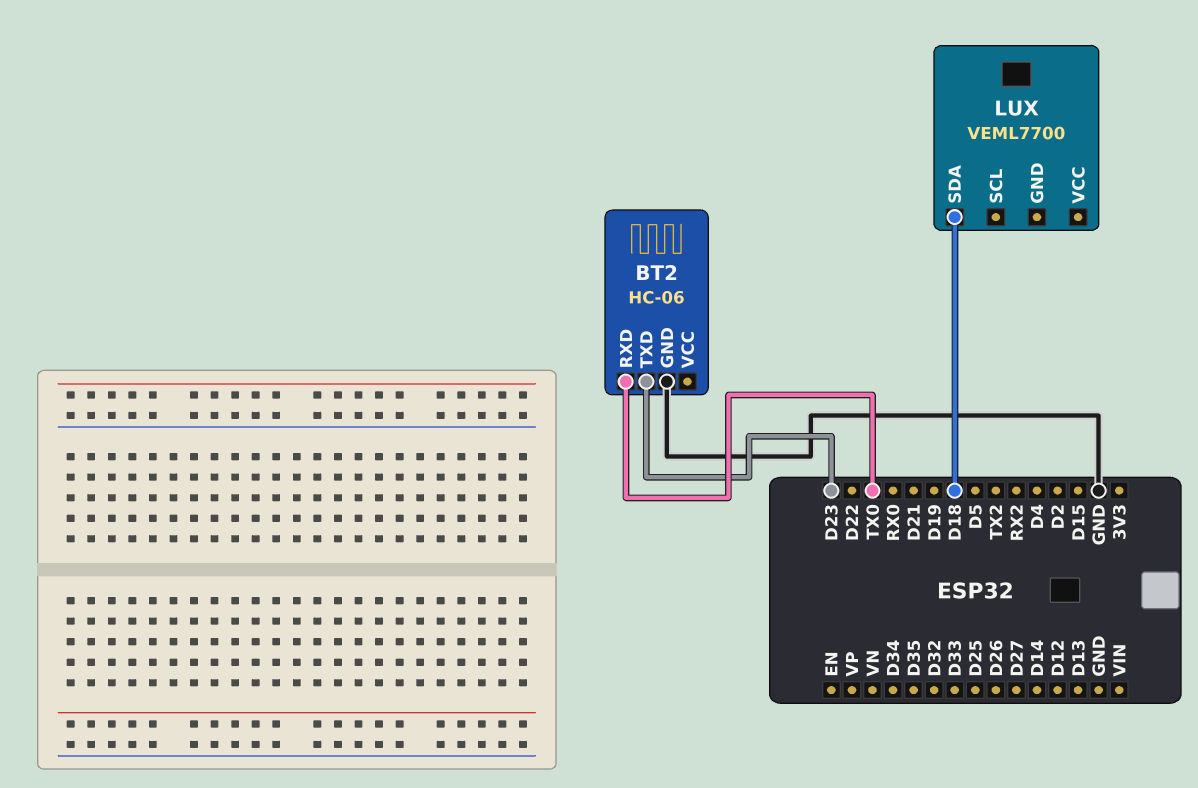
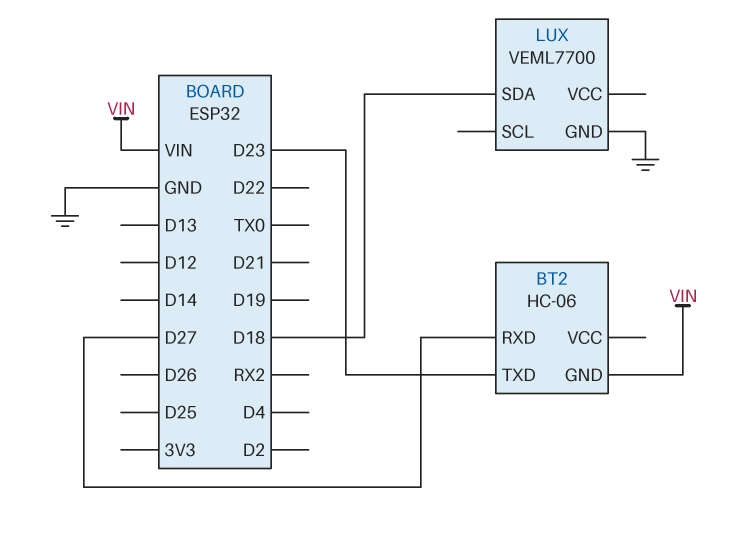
BT2 pin GND: GND -> VIN
BT2 pin RXD: TX0 -> D27
LUX pin GND: none -> GND

